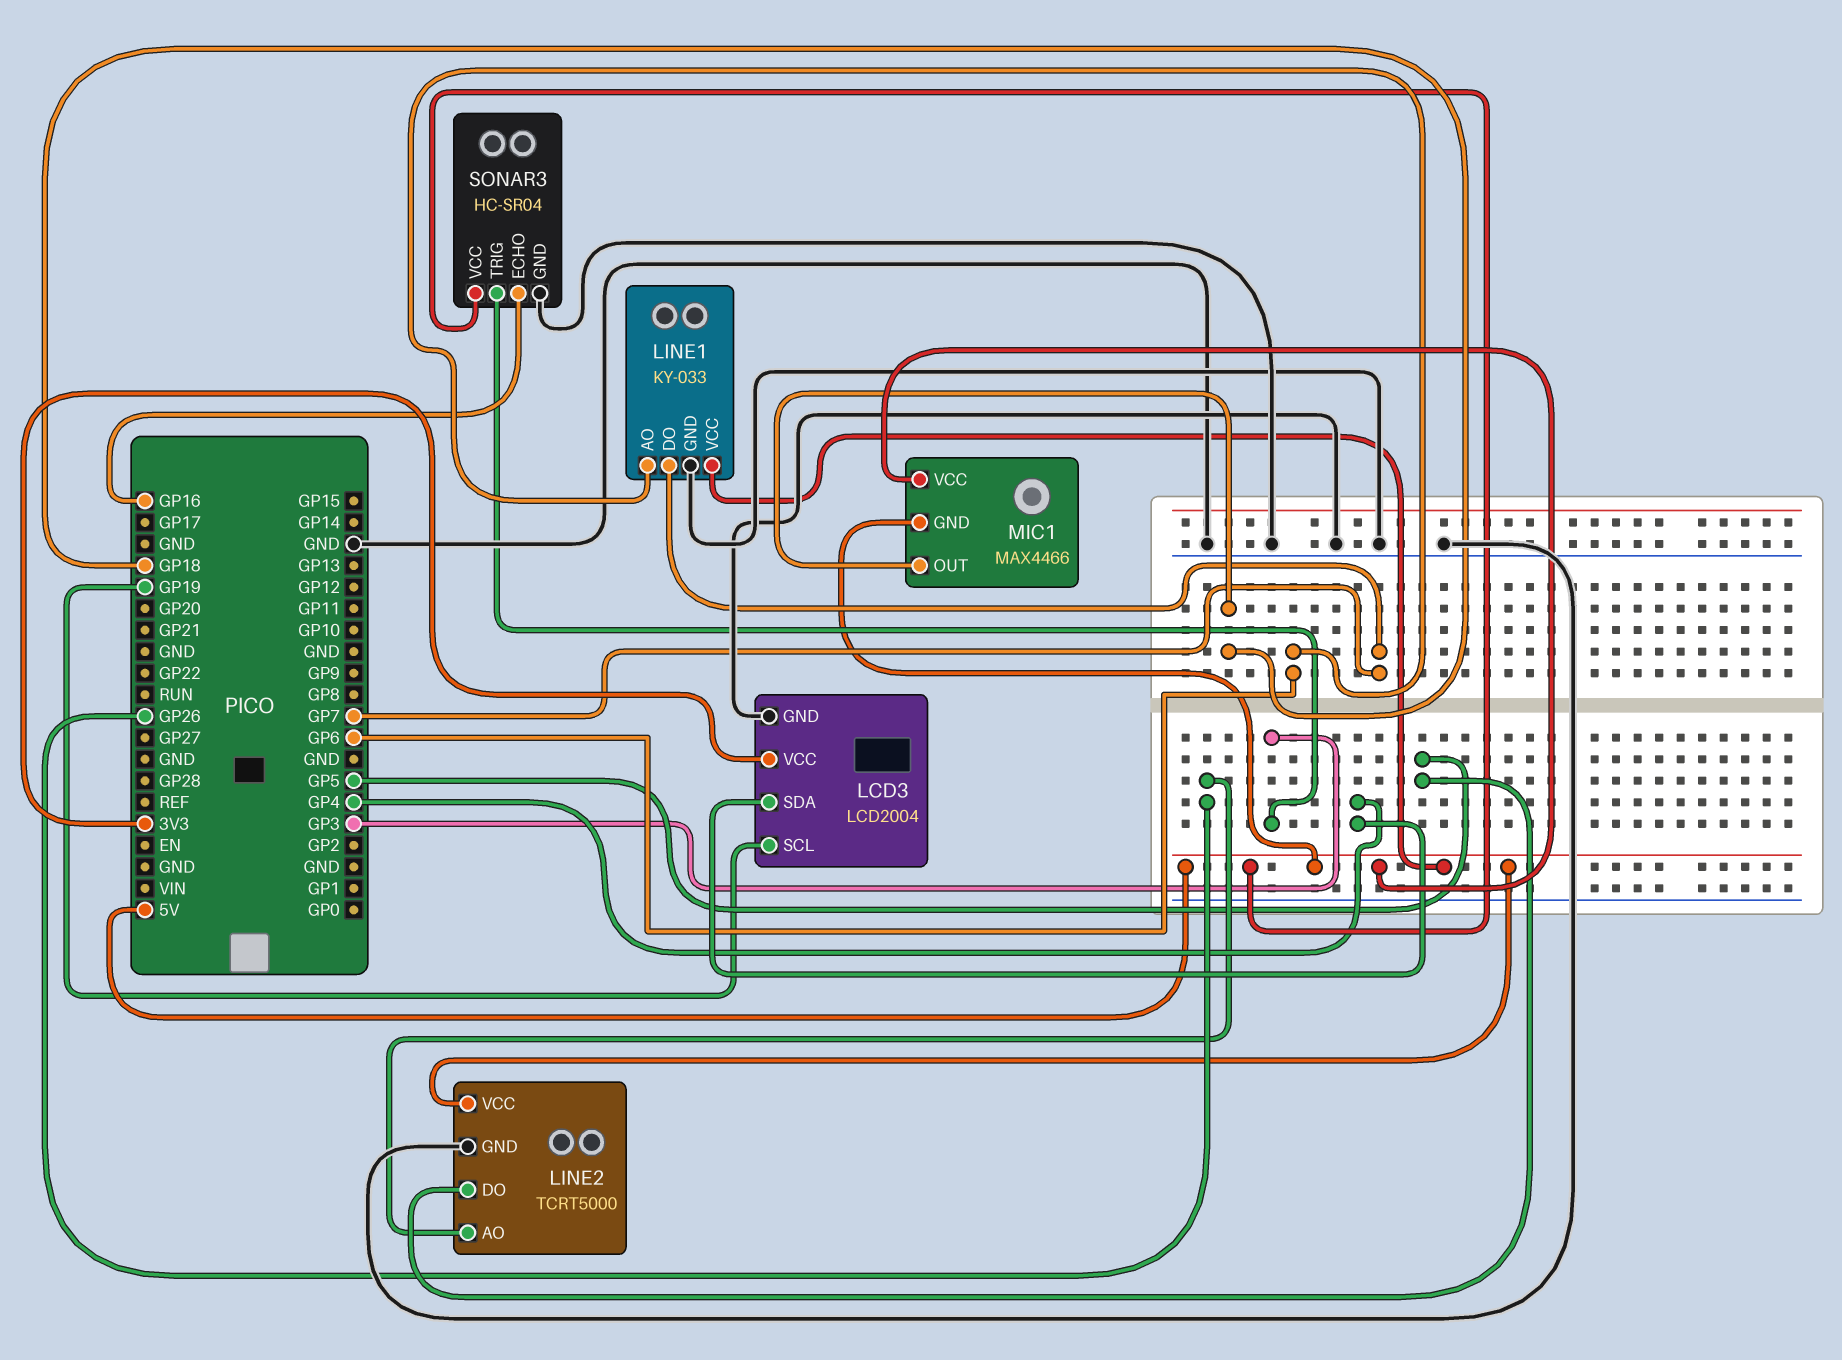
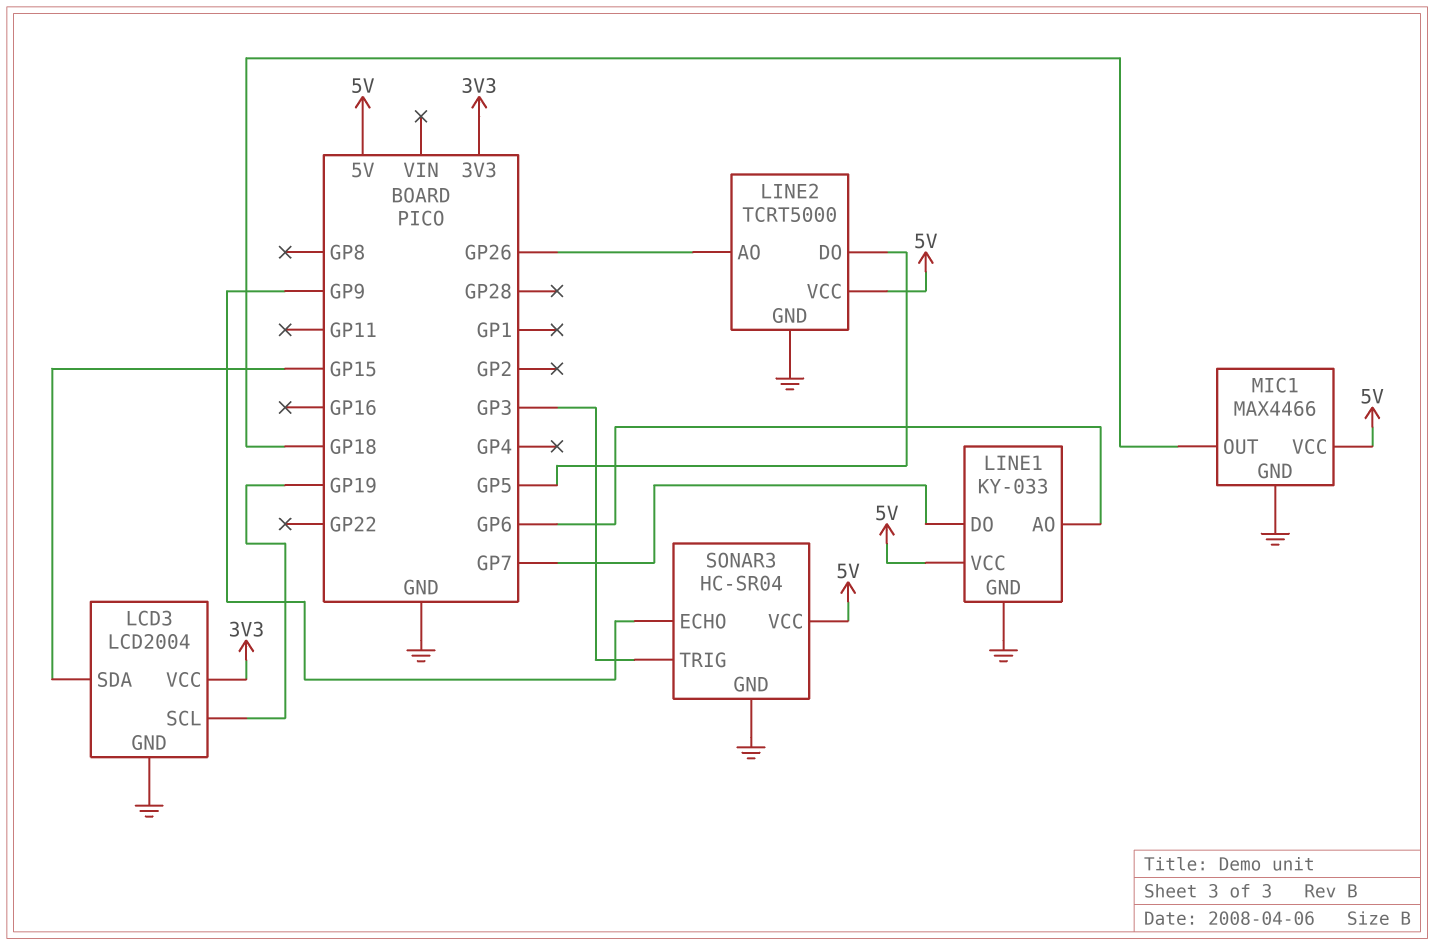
LCD3 pin SDA: GP4 -> GP15
MIC1 pin GND: 5V -> GND
SONAR3 pin ECHO: GP16 -> GP9

